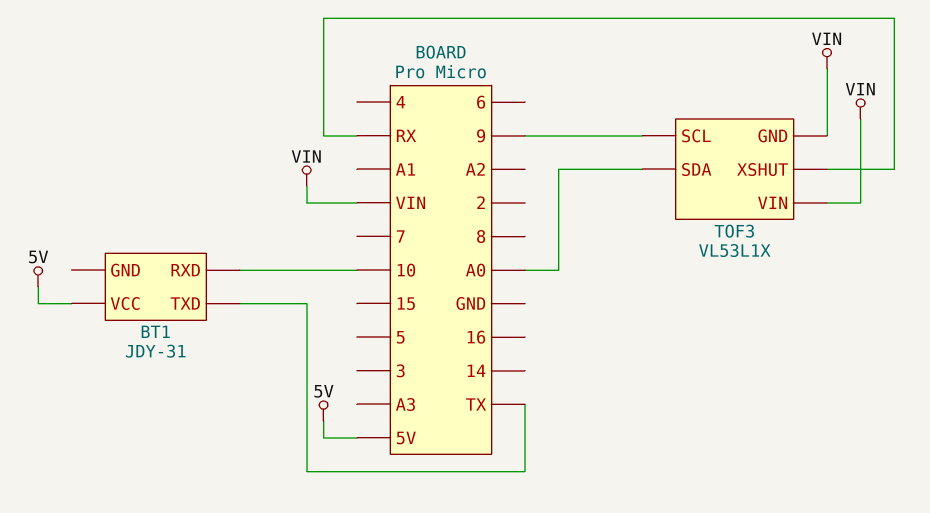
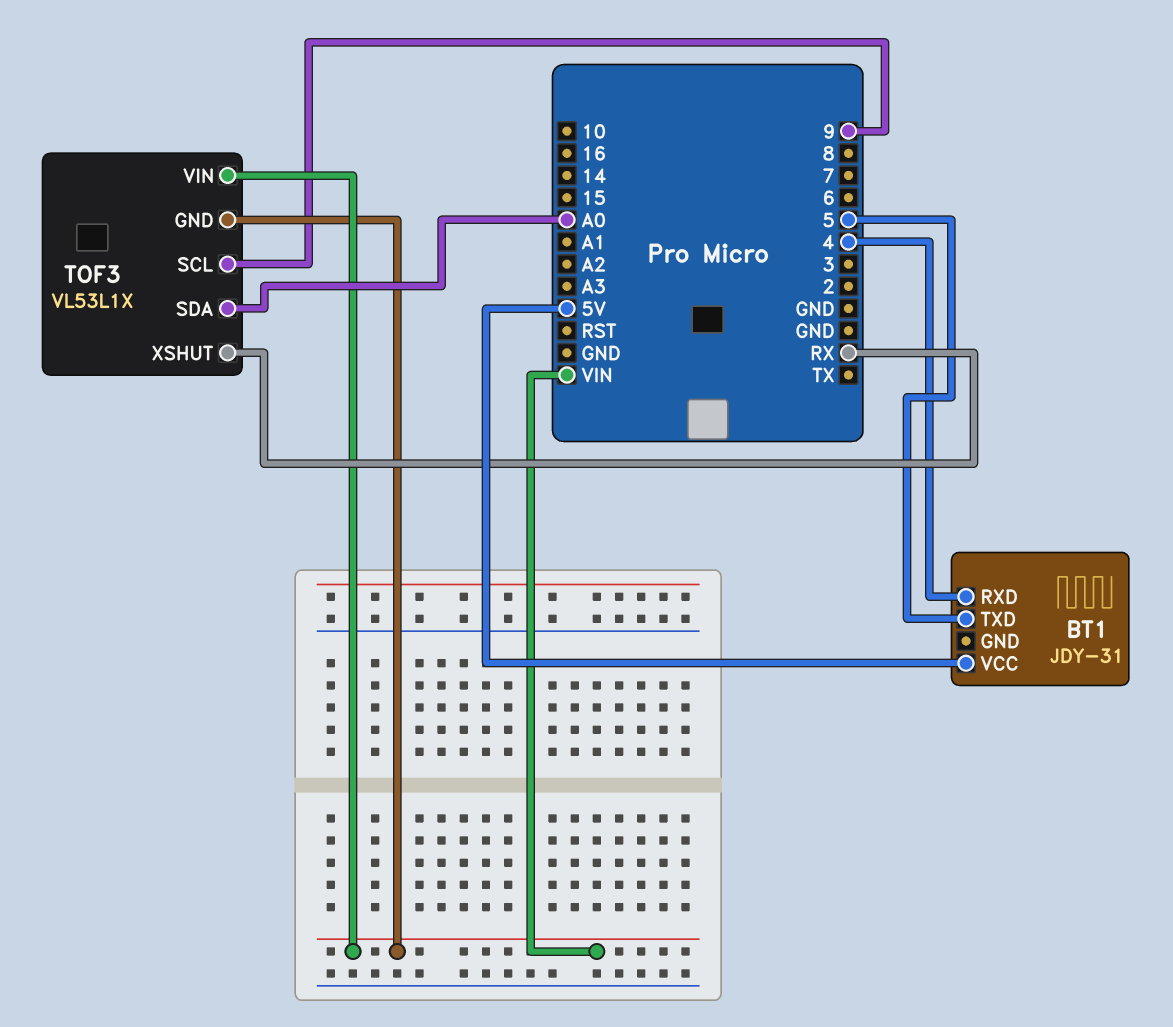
BT1 pin RXD: 10 -> 4
BT1 pin TXD: TX -> 5

